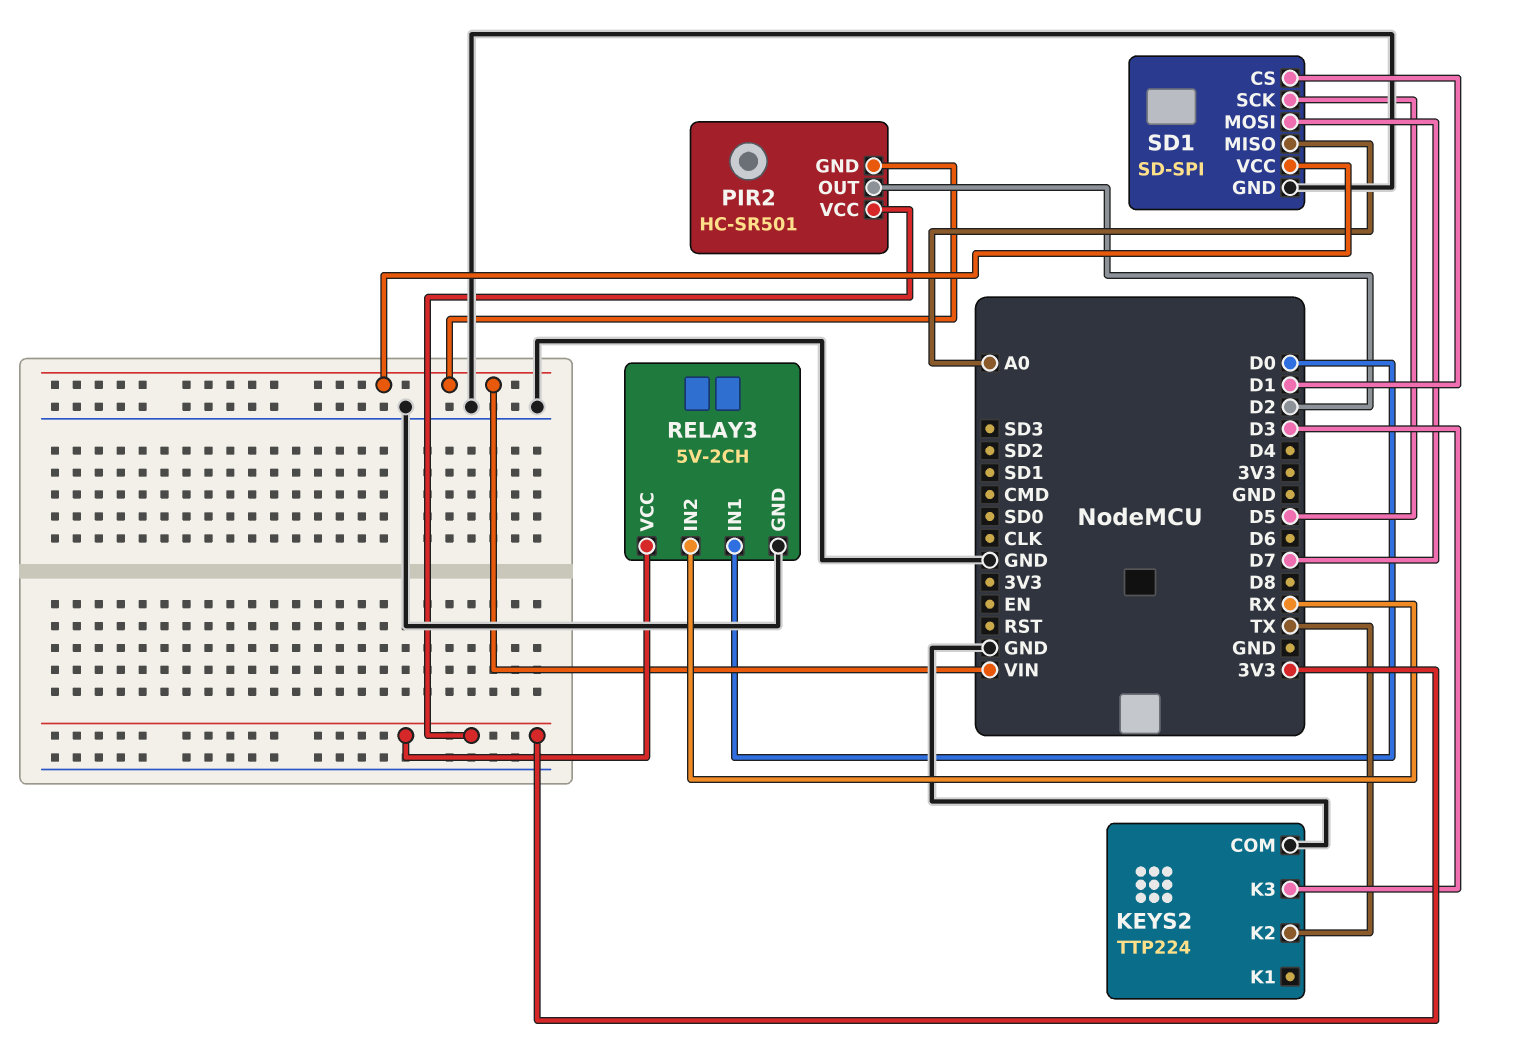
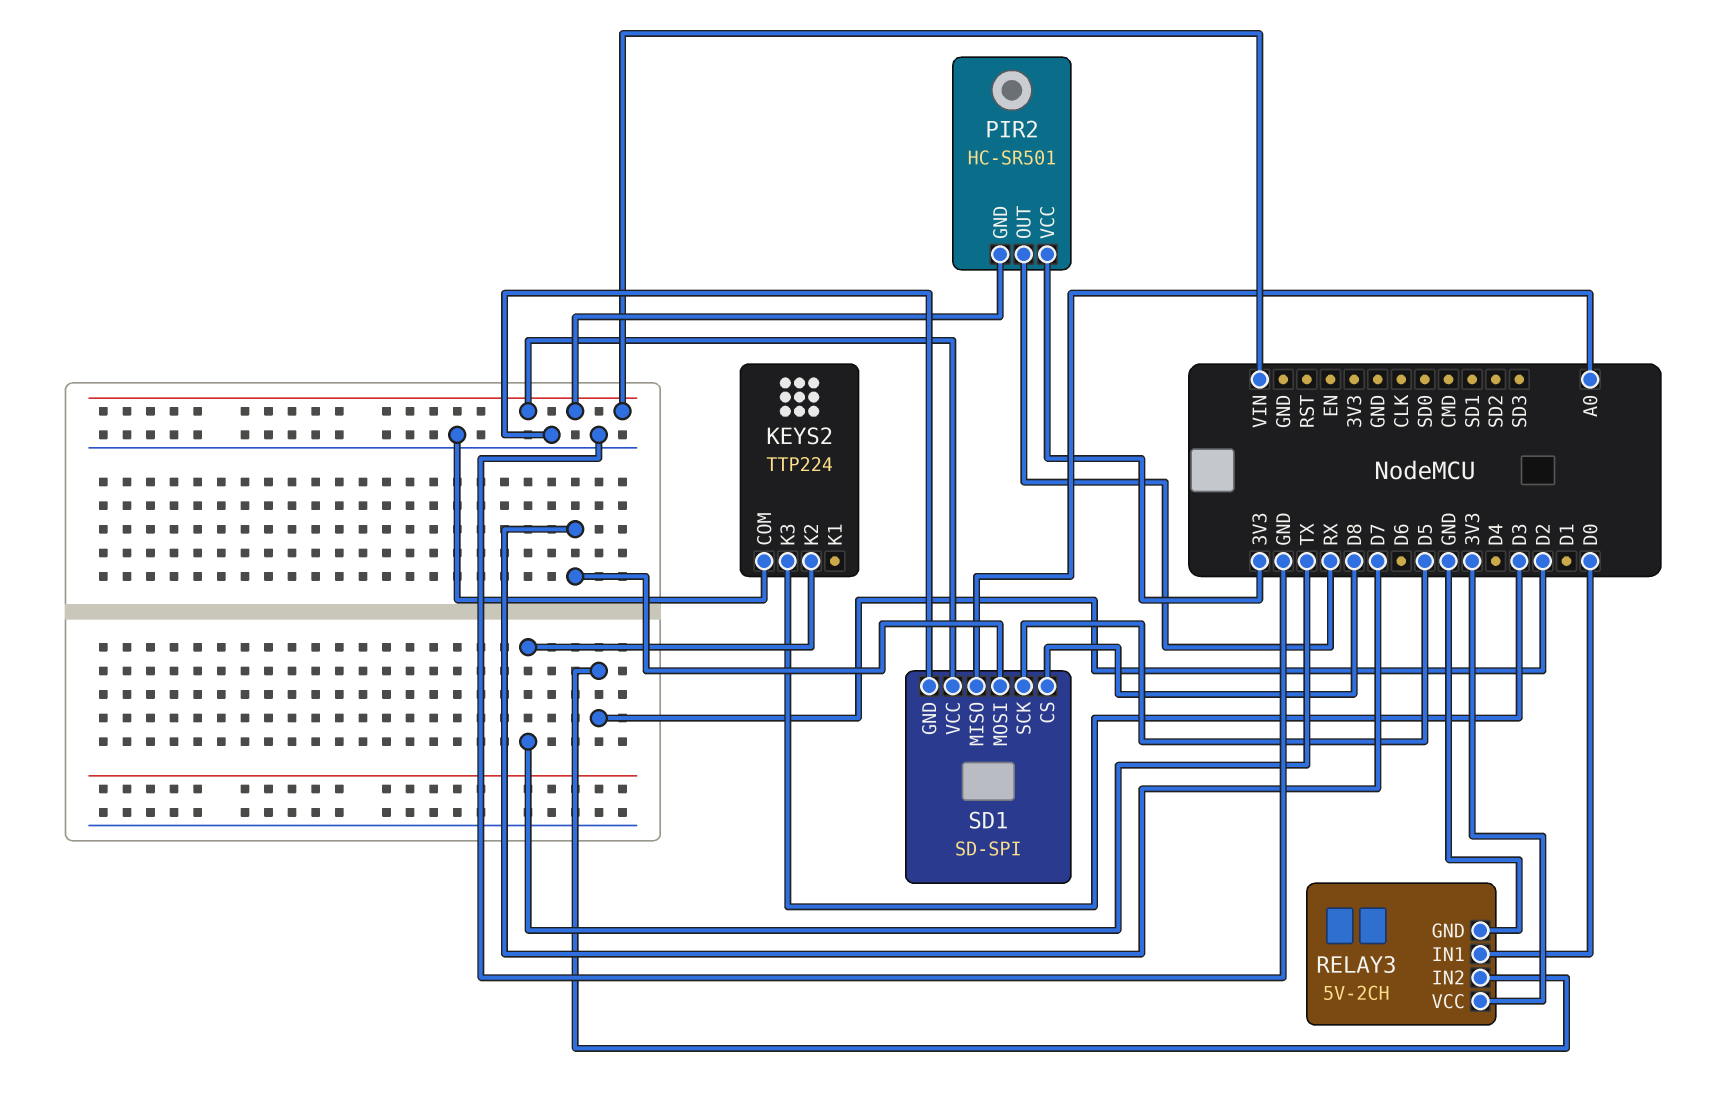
PIR2 pin OUT: D2 -> RX
RELAY3 pin IN2: RX -> D2
SD1 pin CS: D1 -> D8

